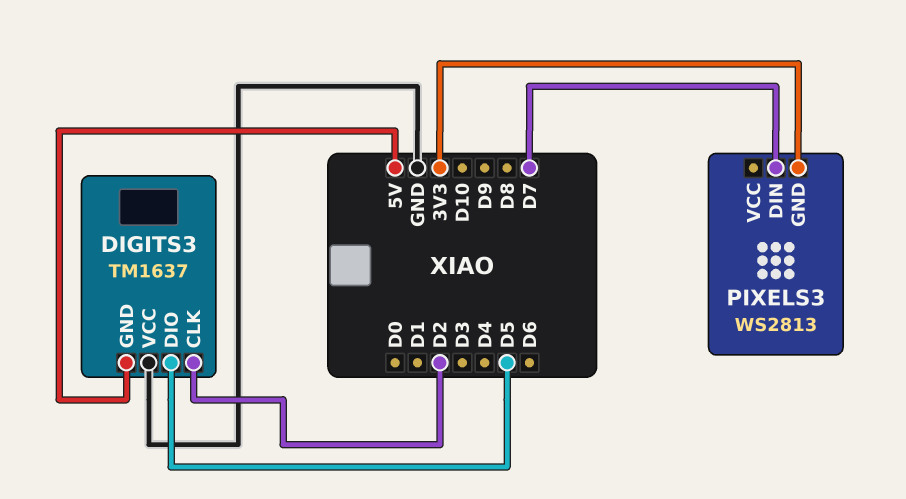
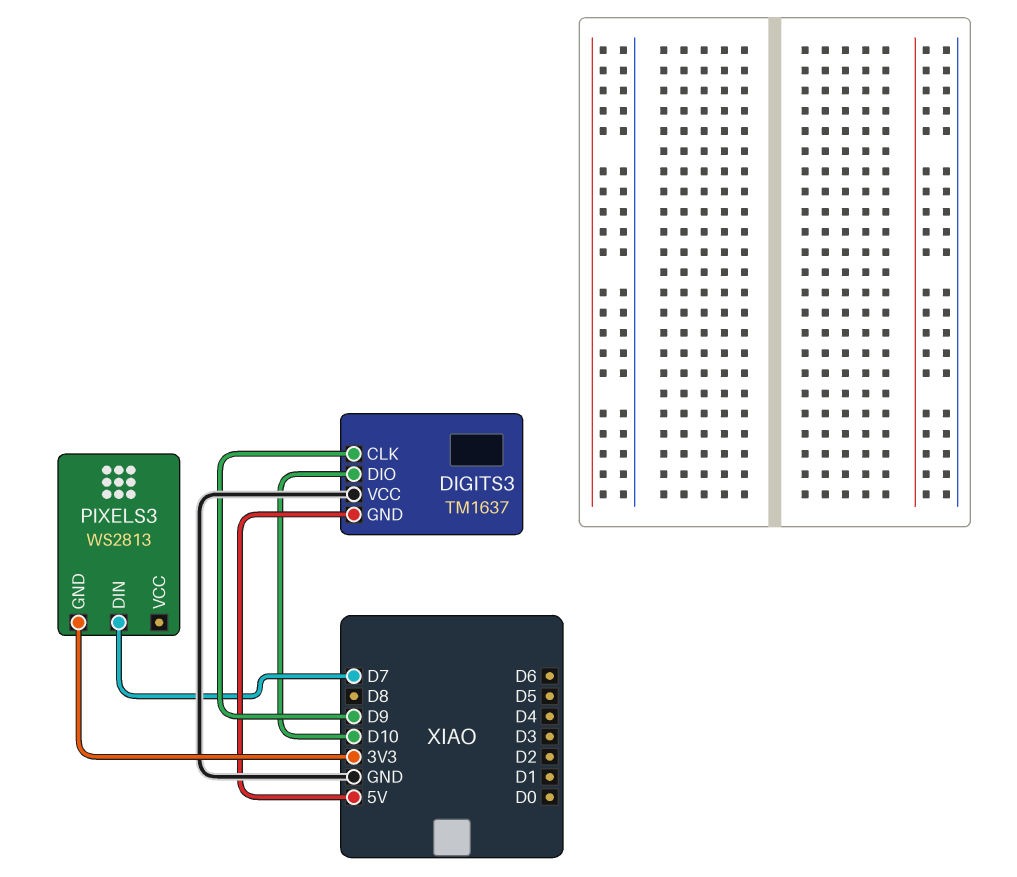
DIGITS3 pin CLK: D2 -> D9
DIGITS3 pin DIO: D5 -> D10

